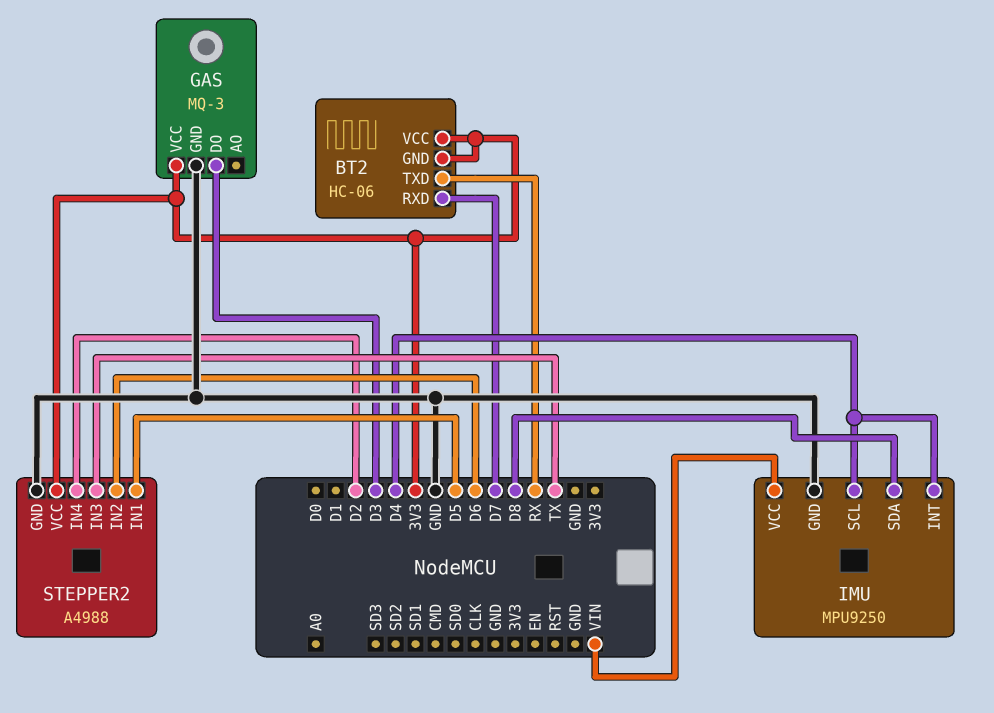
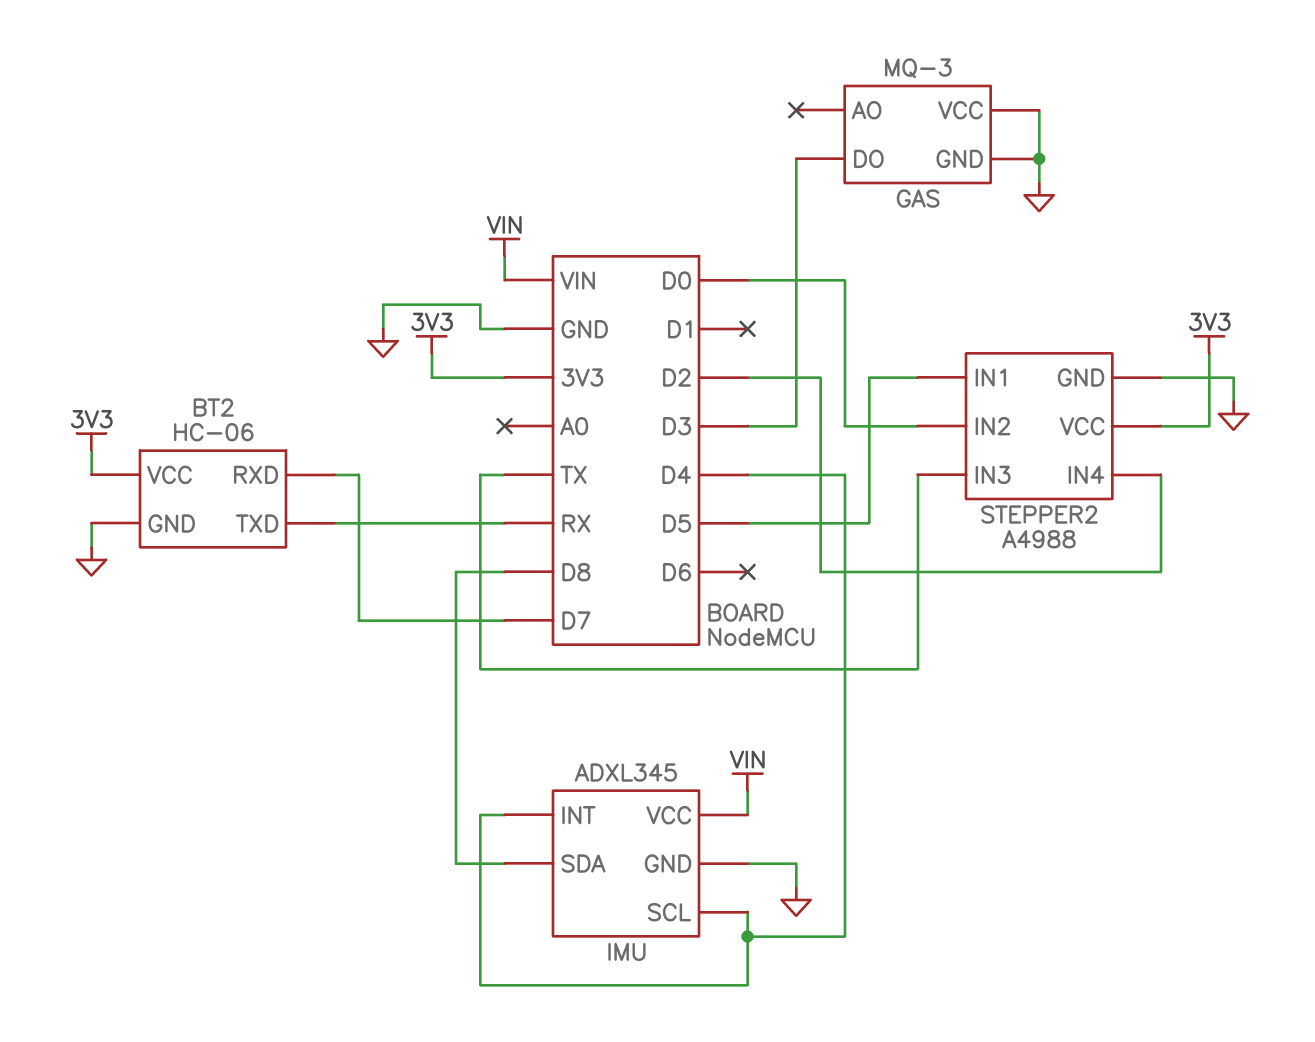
BT2 pin GND: 3V3 -> GND
GAS pin VCC: 3V3 -> GND
IMU: MPU9250 -> ADXL345
STEPPER2 pin IN2: D6 -> D0

